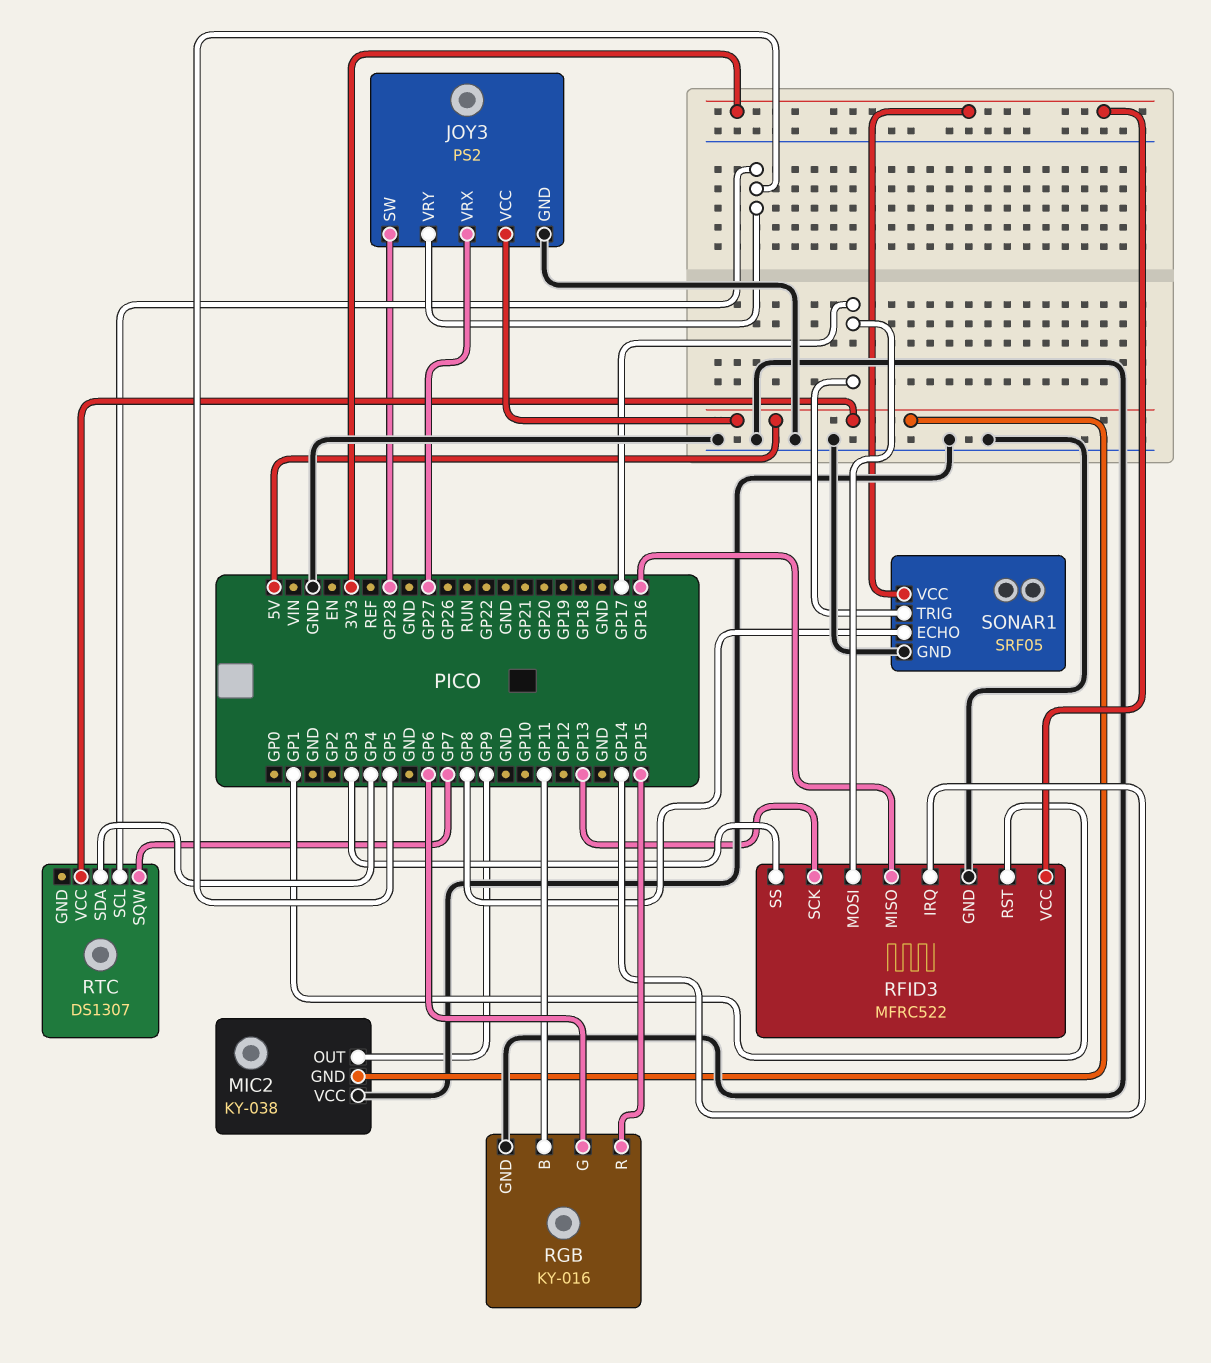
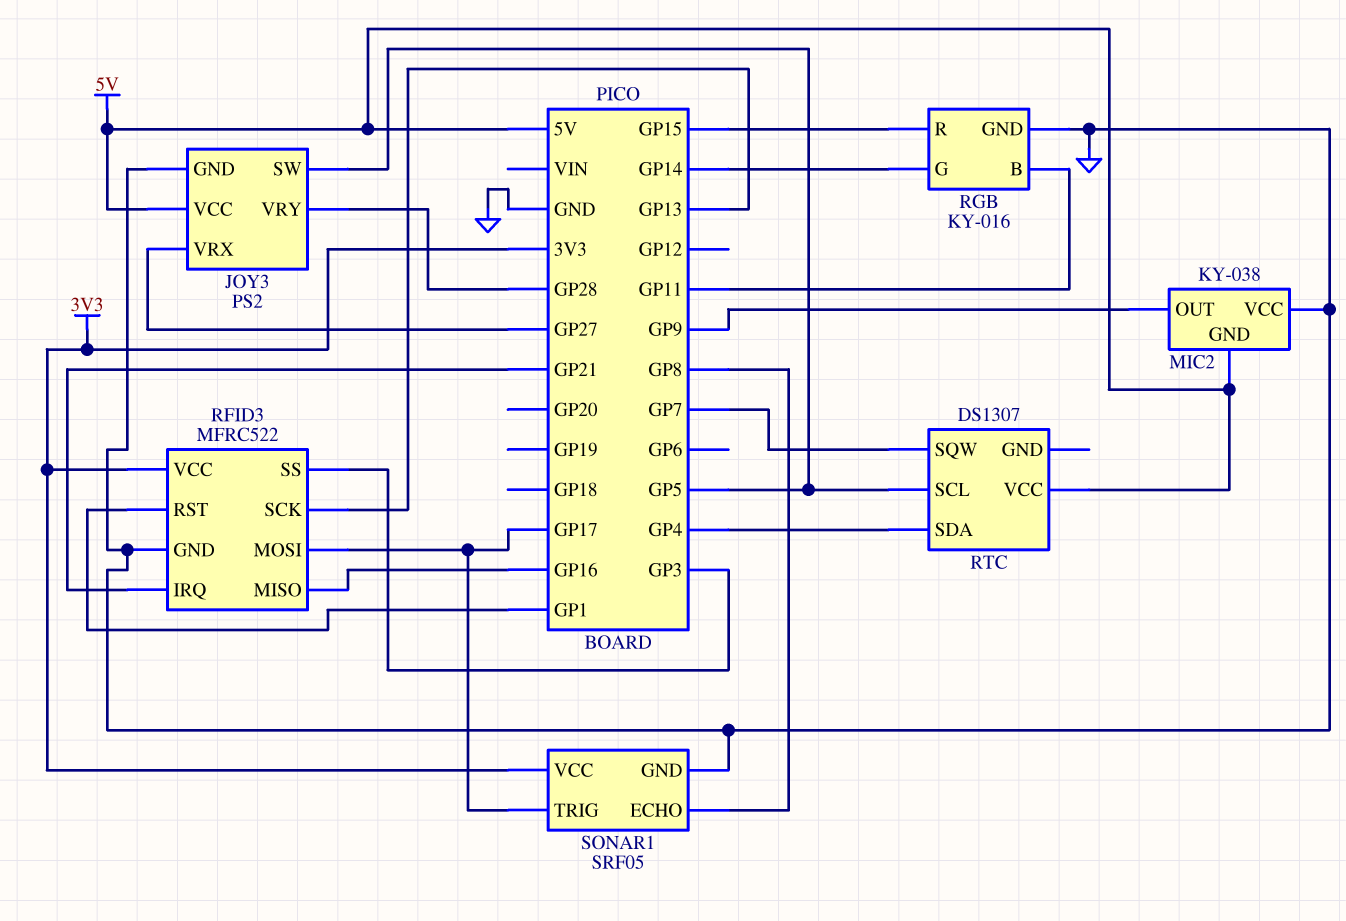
JOY3 pin SW: GP28 -> GP5
JOY3 pin VRY: GP5 -> GP28
RFID3 pin IRQ: GP14 -> GP21
RGB pin G: GP6 -> GP14

